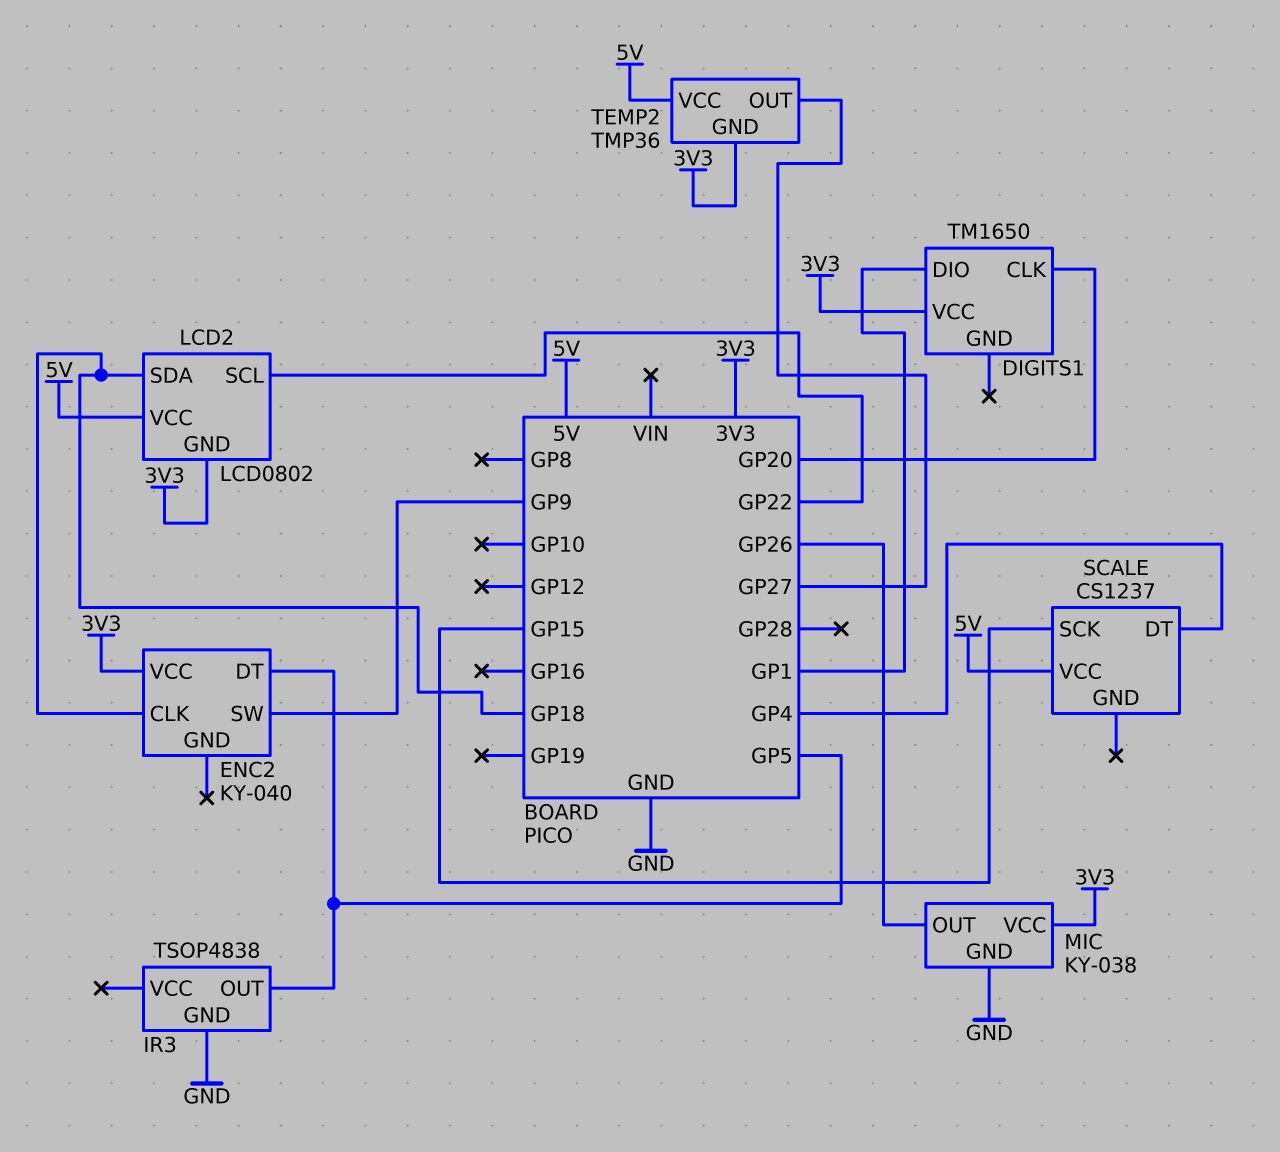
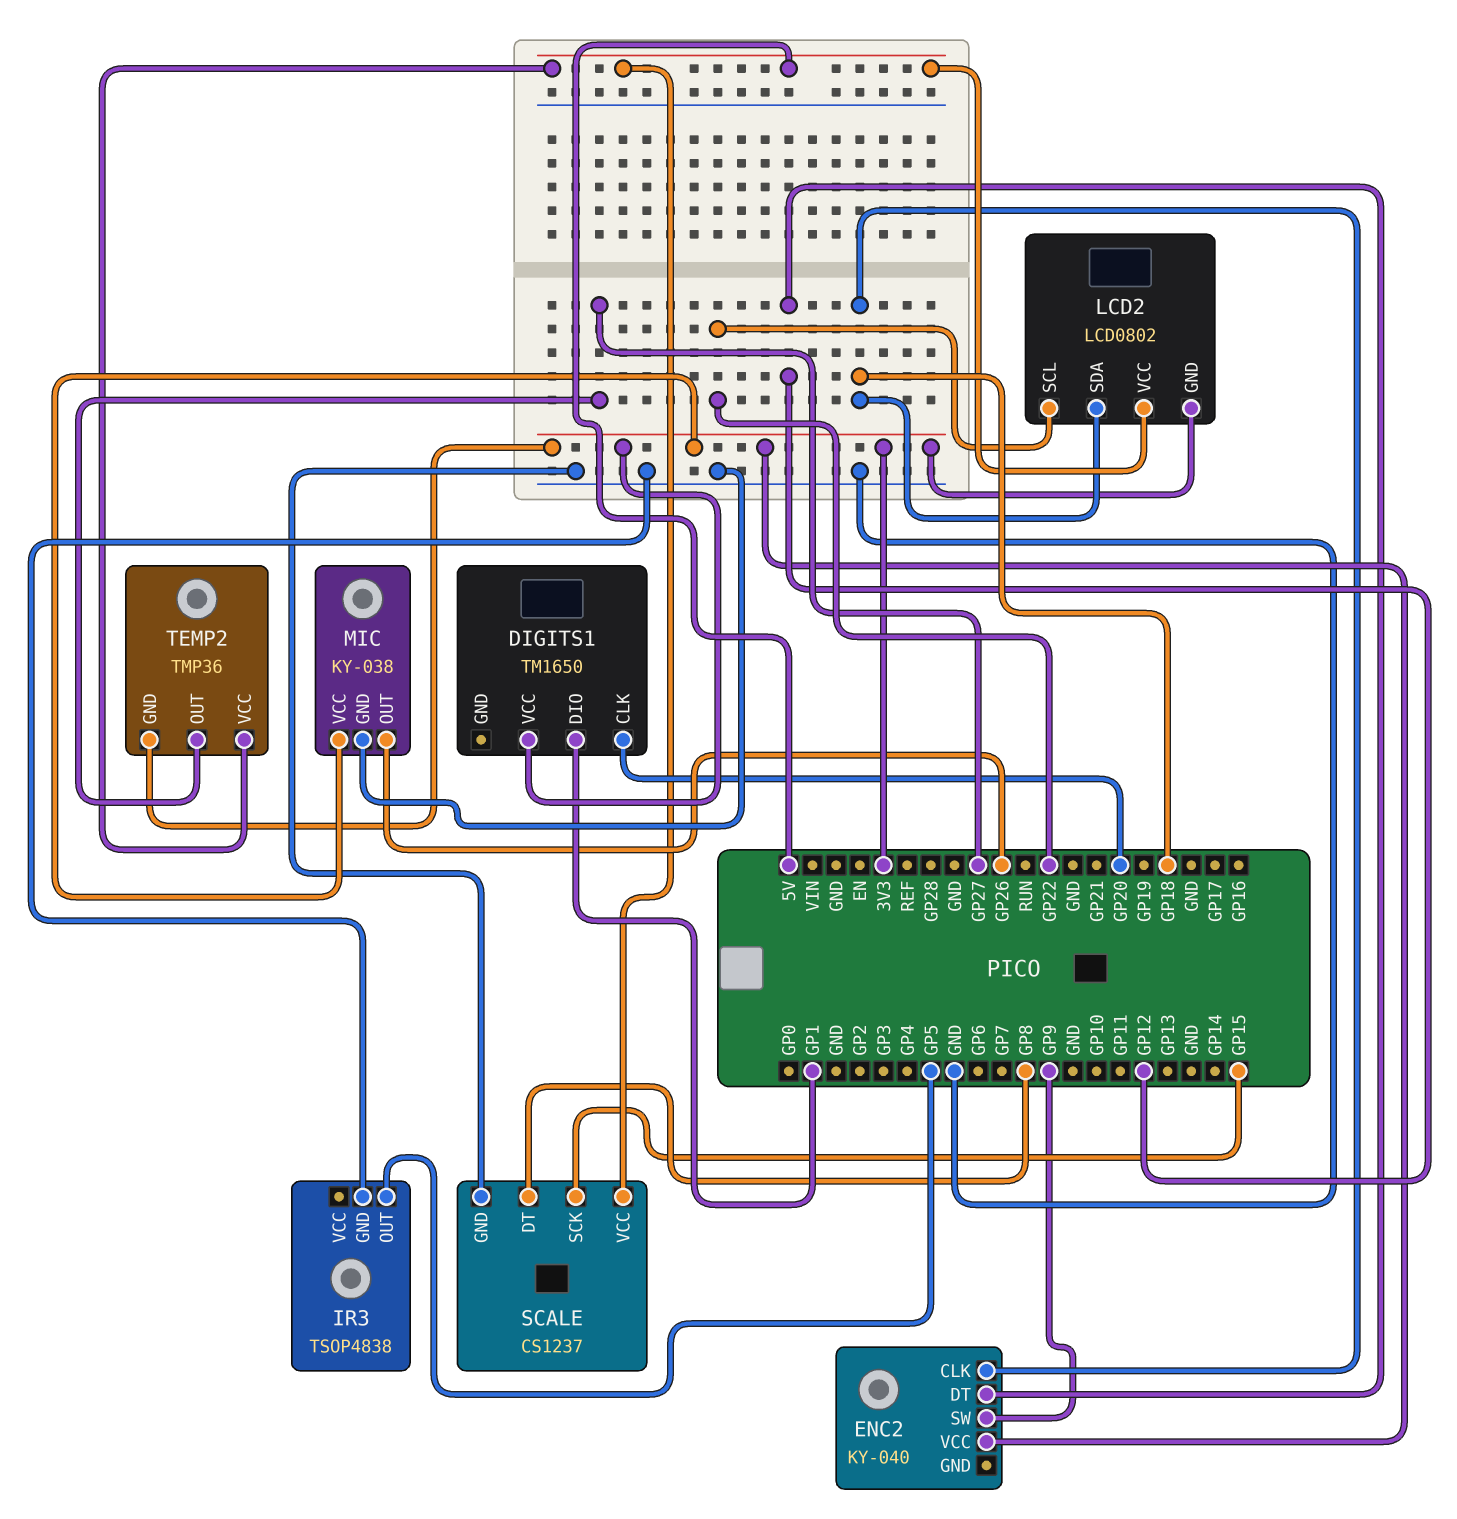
ENC2 pin DT: GP5 -> GP12
SCALE pin DT: GP4 -> GP8
SCALE pin GND: none -> GND

